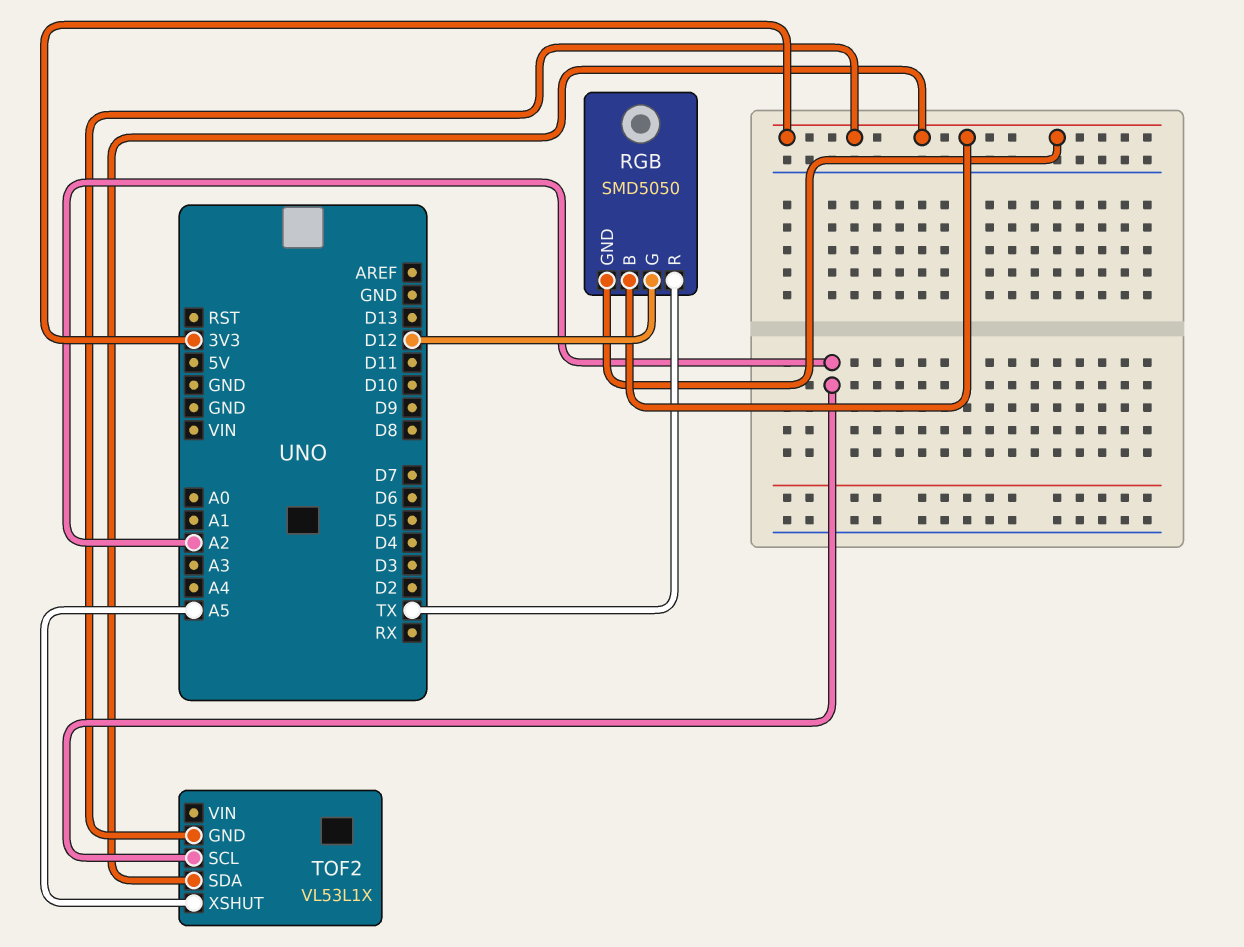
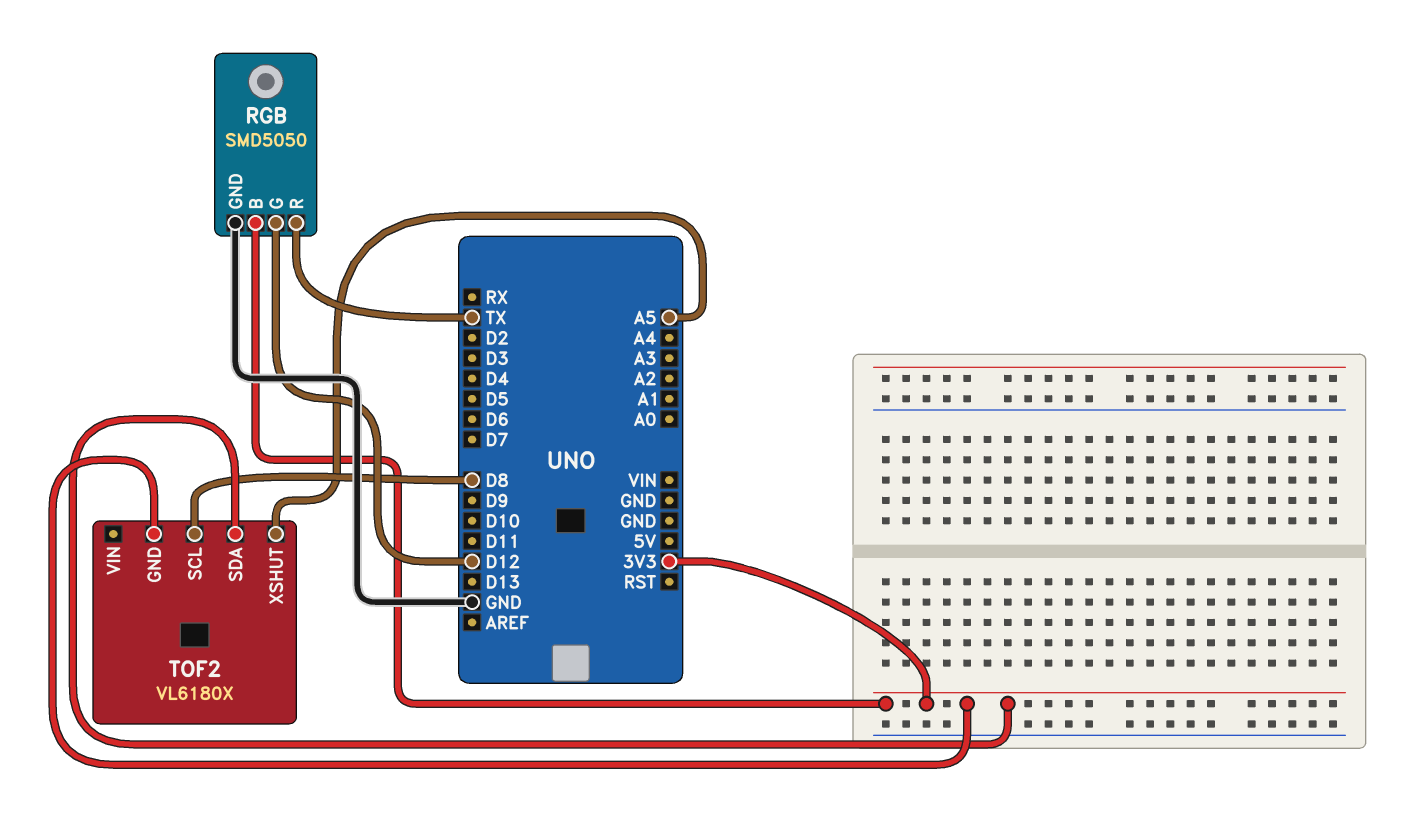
RGB pin GND: 3V3 -> GND
TOF2: VL53L1X -> VL6180X
TOF2 pin SCL: A2 -> D8

